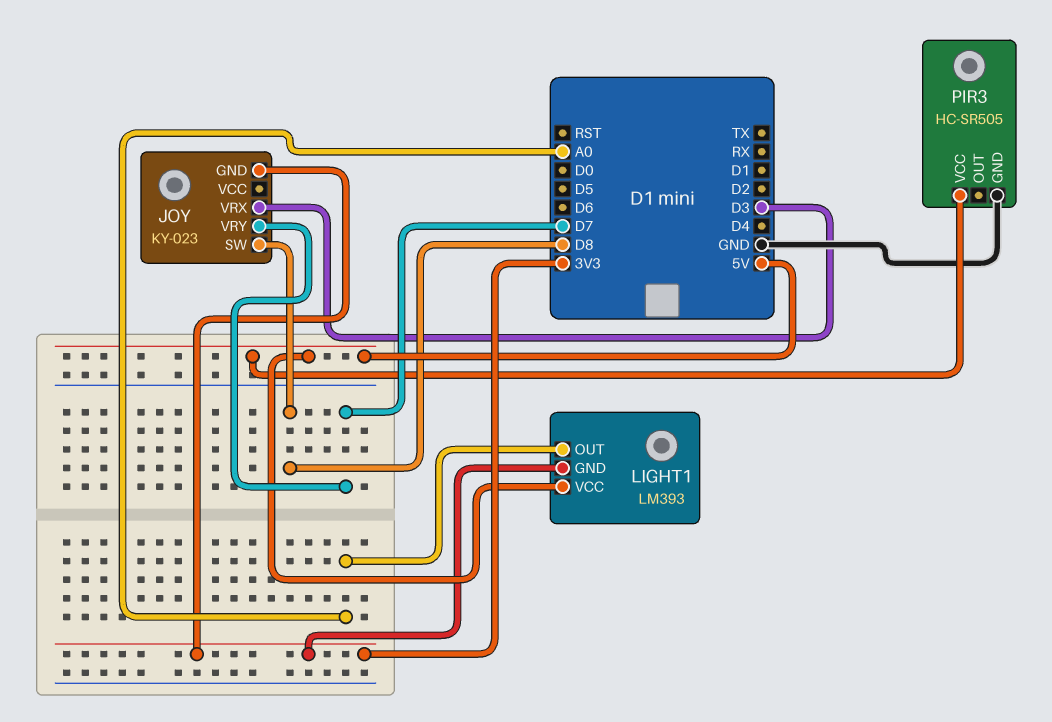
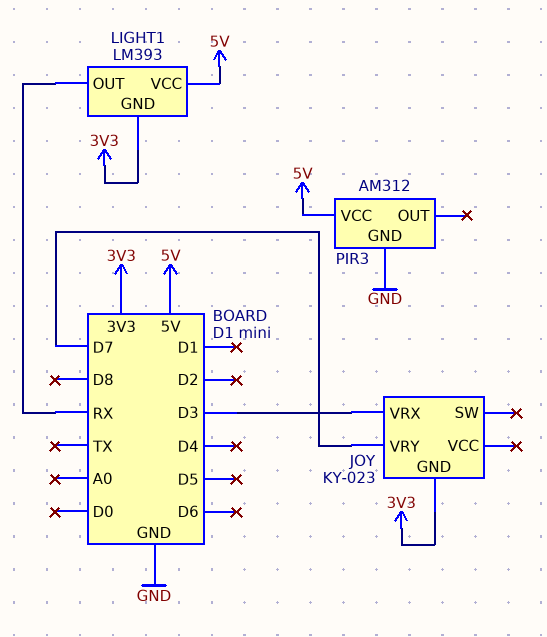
JOY pin SW: D8 -> none
LIGHT1 pin OUT: A0 -> RX
PIR3: HC-SR505 -> AM312

